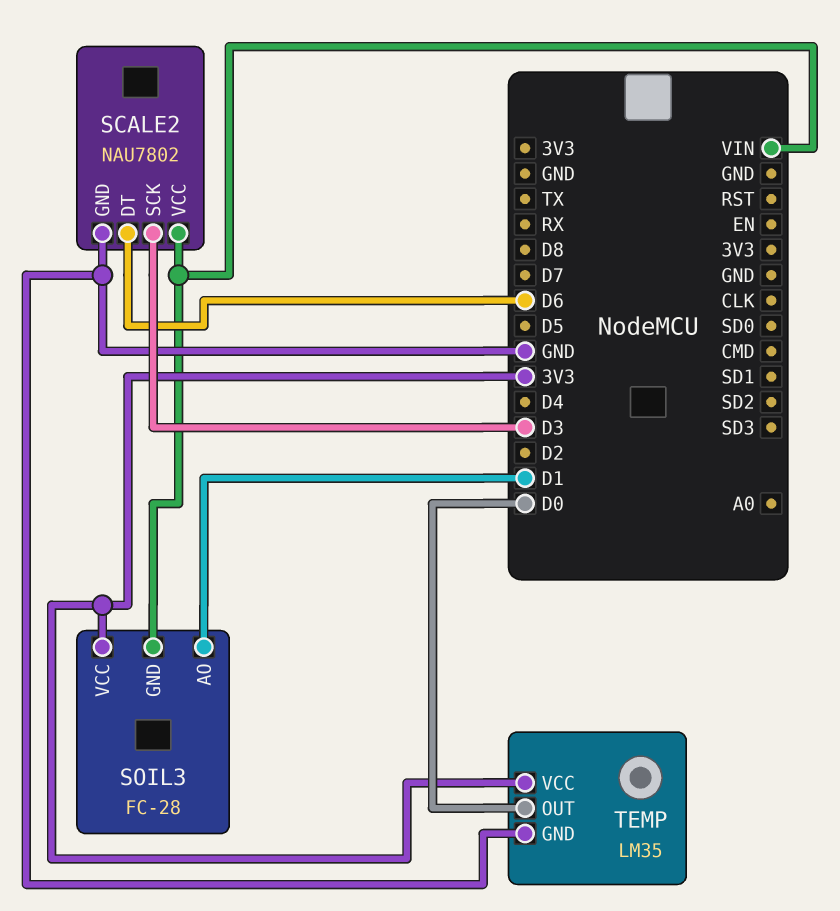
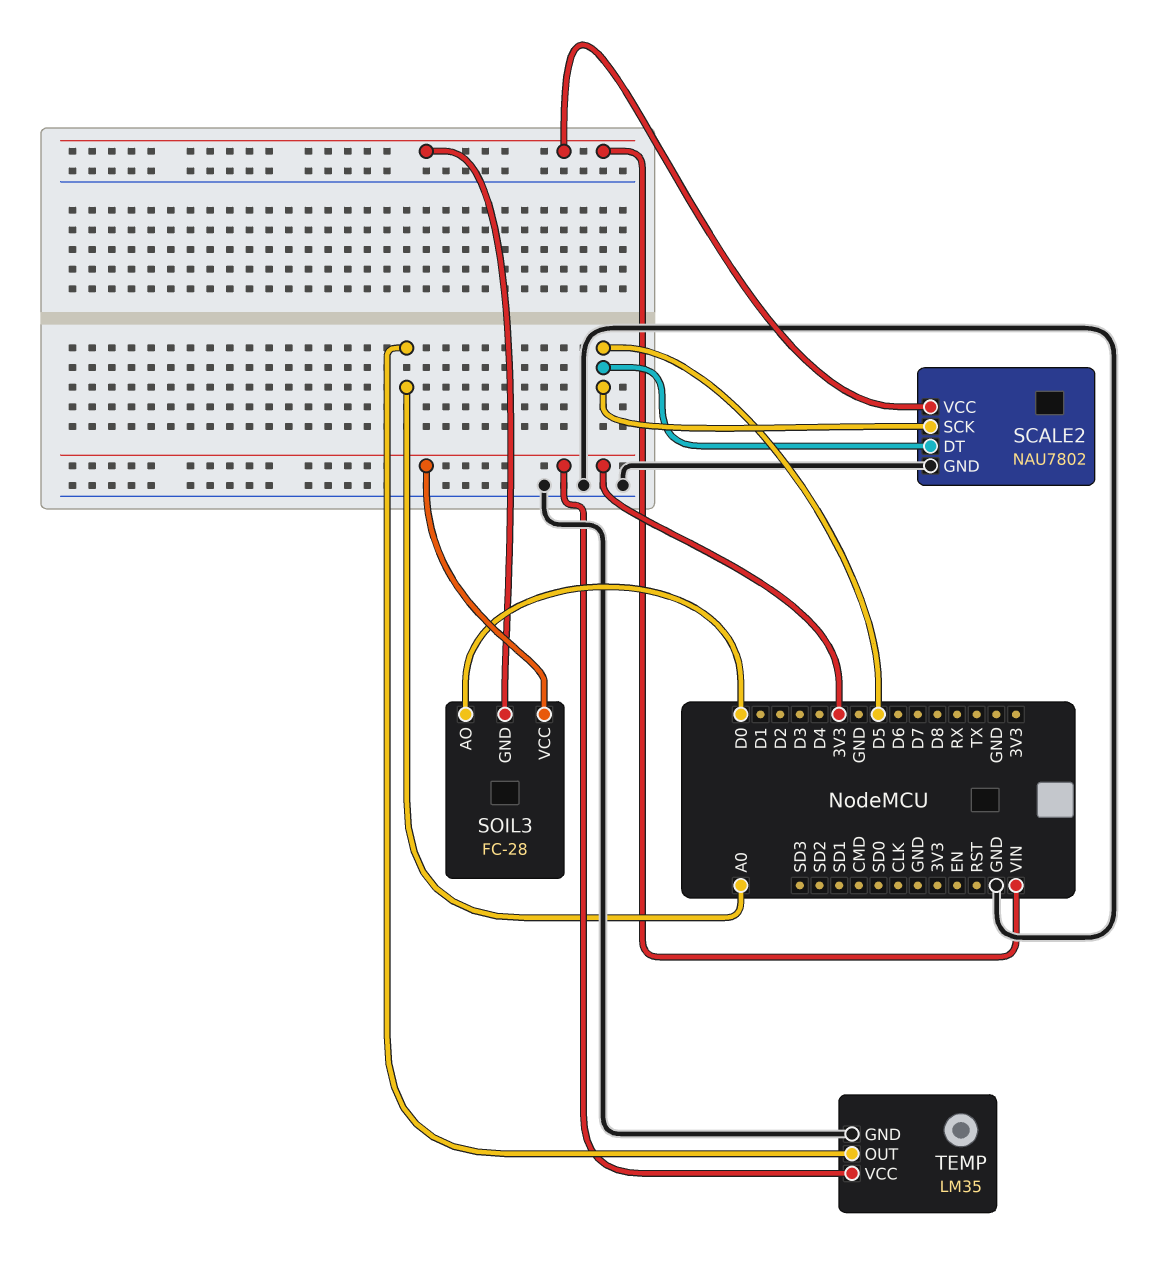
SCALE2 pin DT: D6 -> D5
SCALE2 pin SCK: D3 -> D5
SOIL3 pin AO: D1 -> D0
TEMP pin OUT: D0 -> A0

